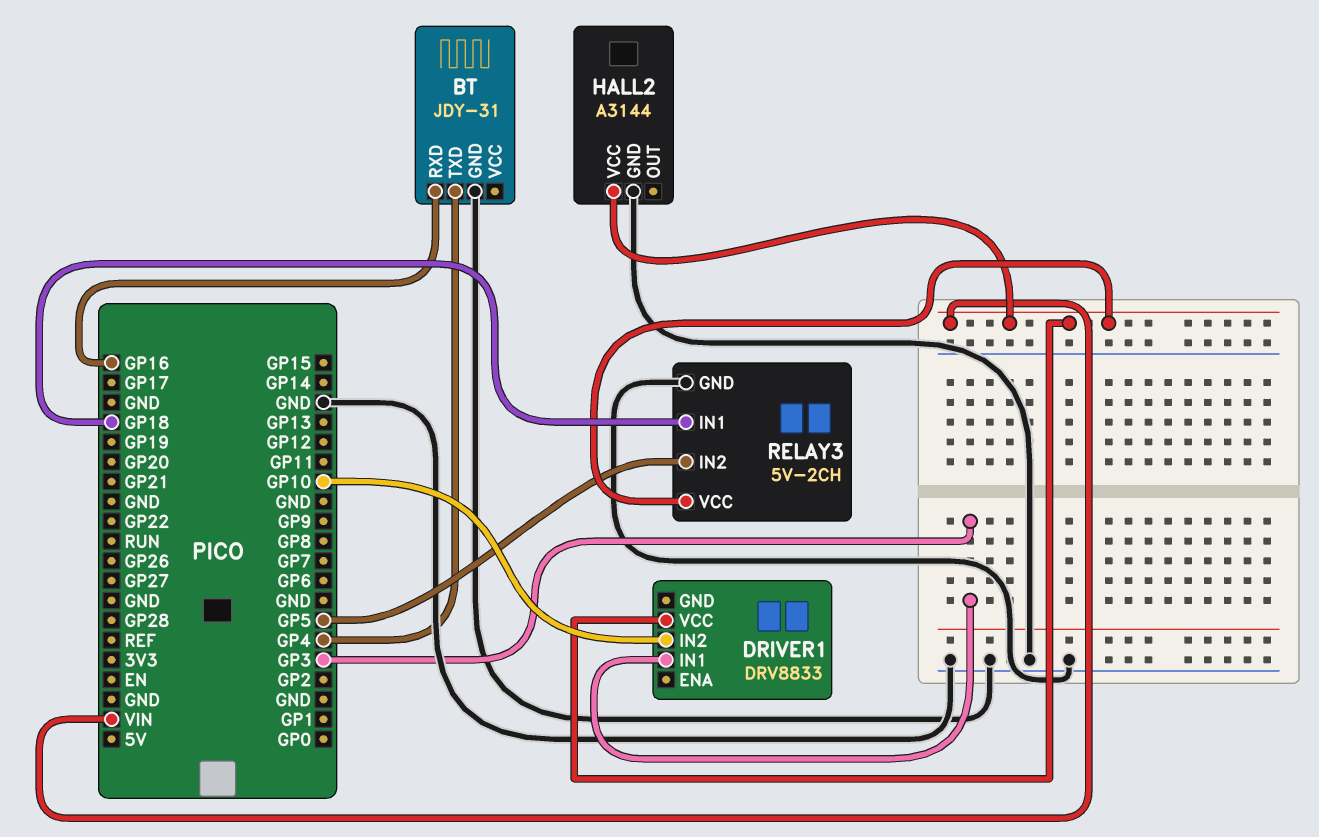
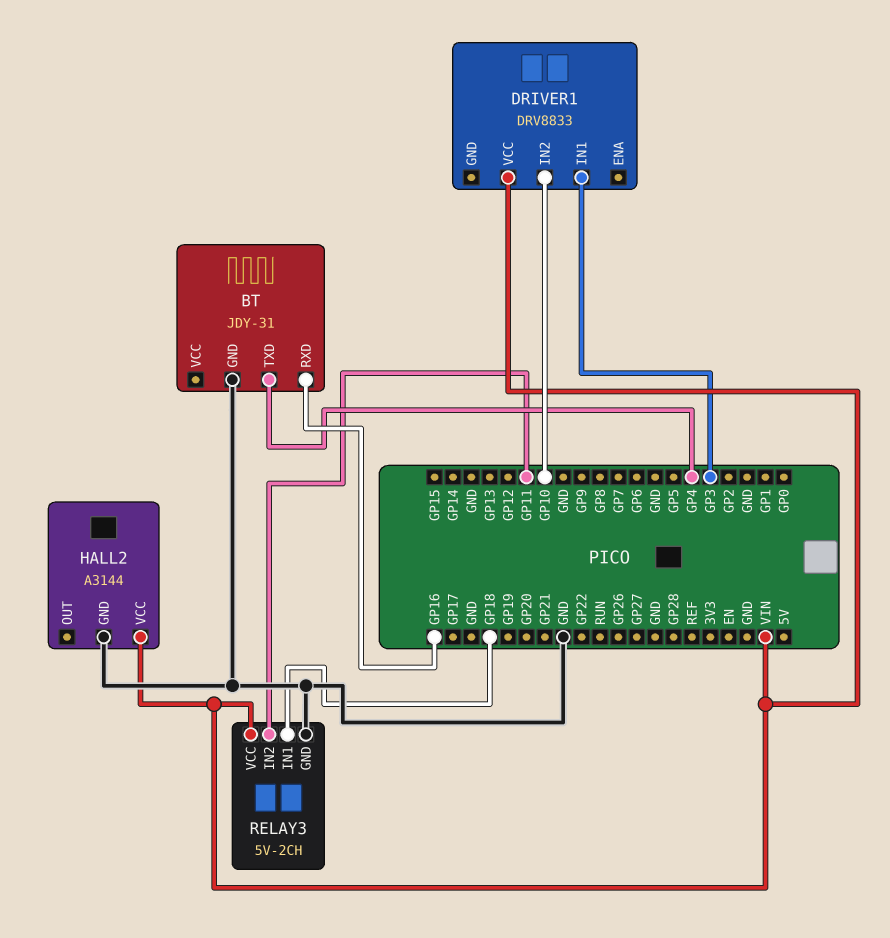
RELAY3 pin IN2: GP5 -> GP11

